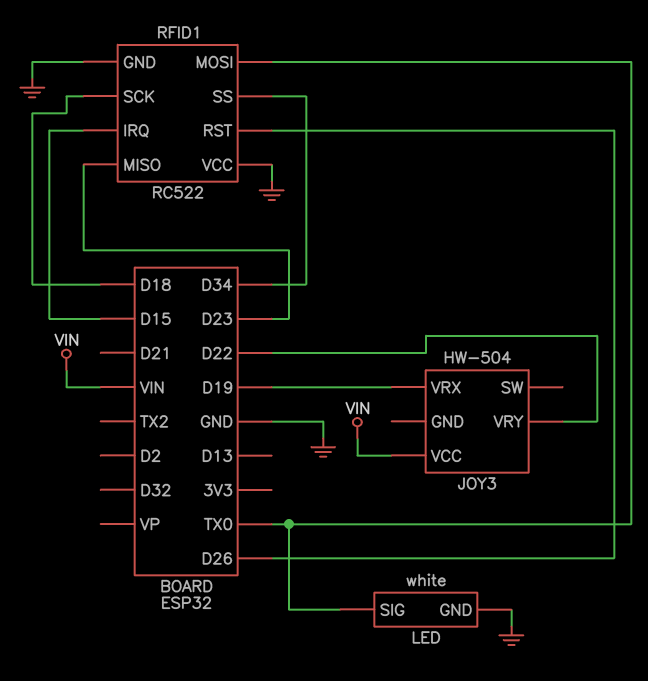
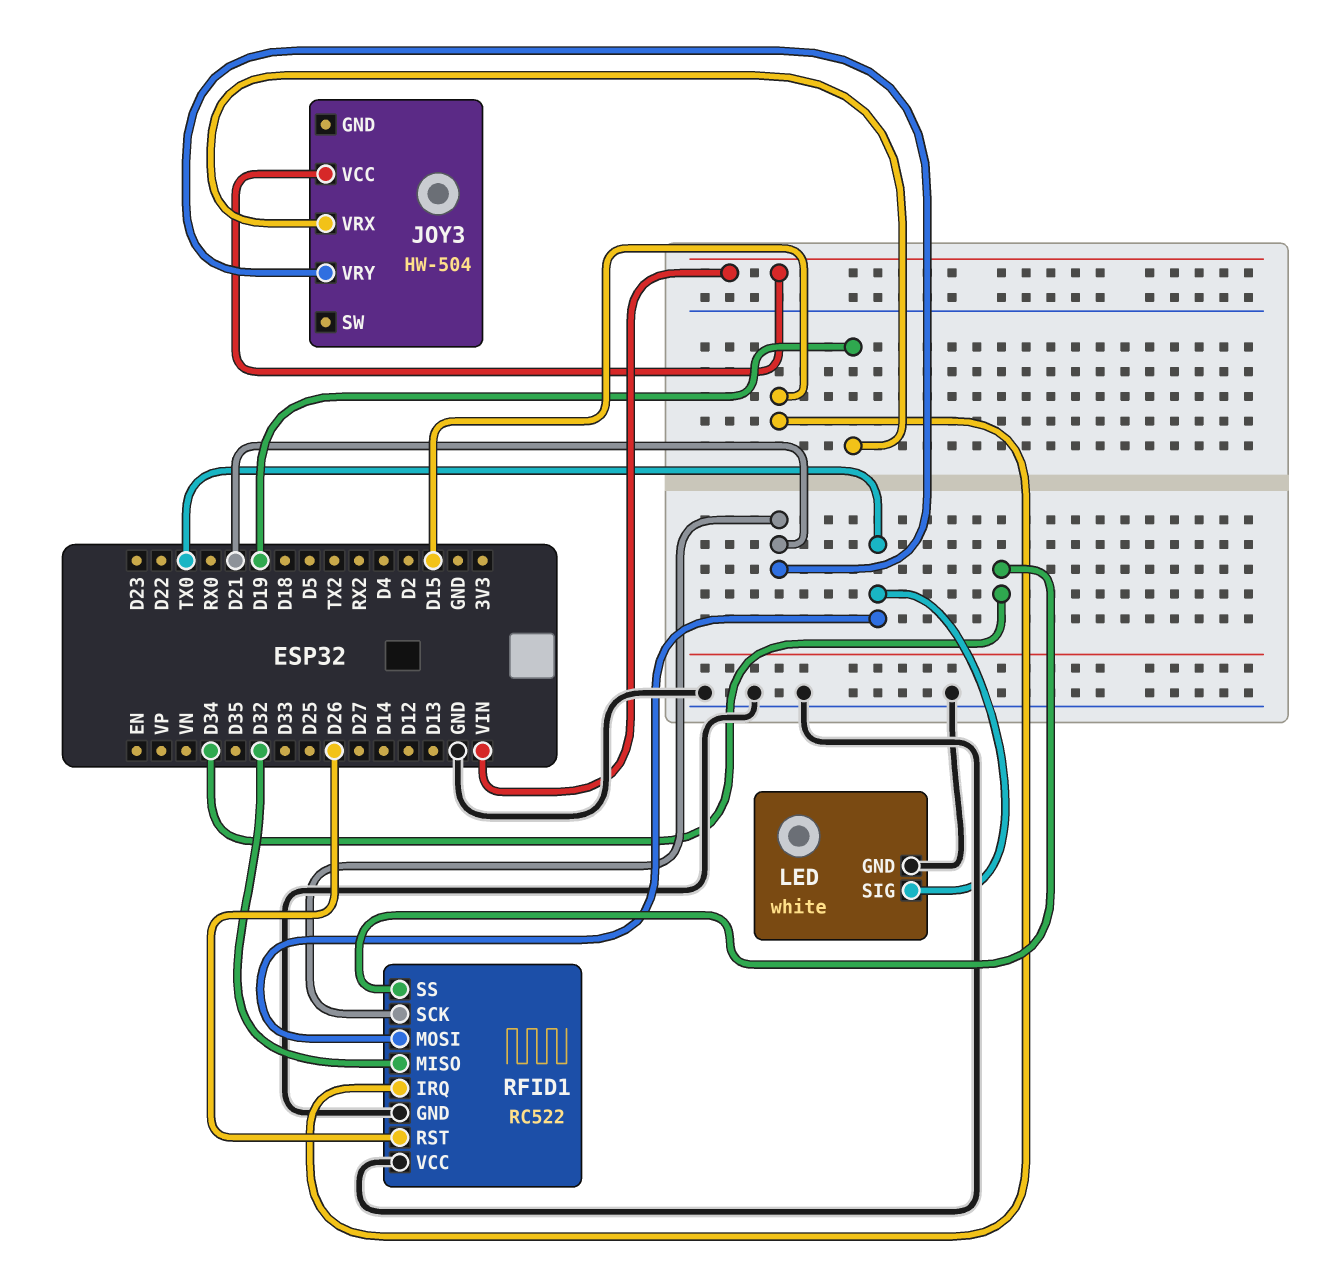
JOY3 pin VRY: D22 -> D21
RFID1 pin MISO: D23 -> D32
RFID1 pin SCK: D18 -> D21

